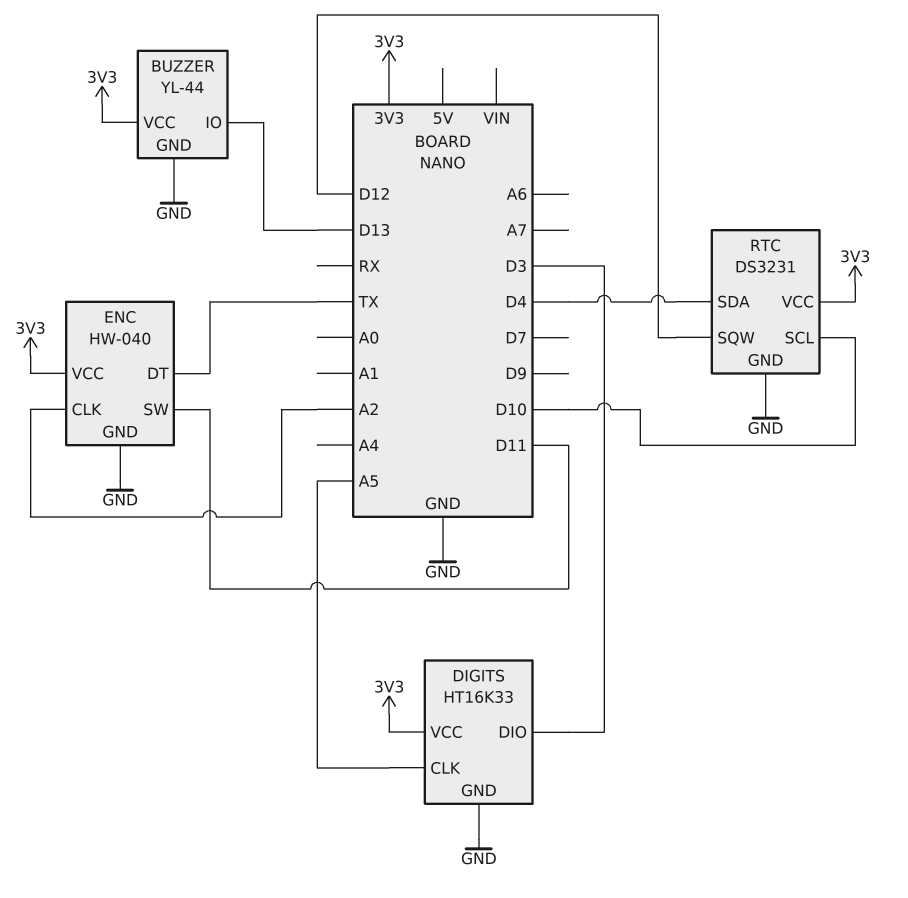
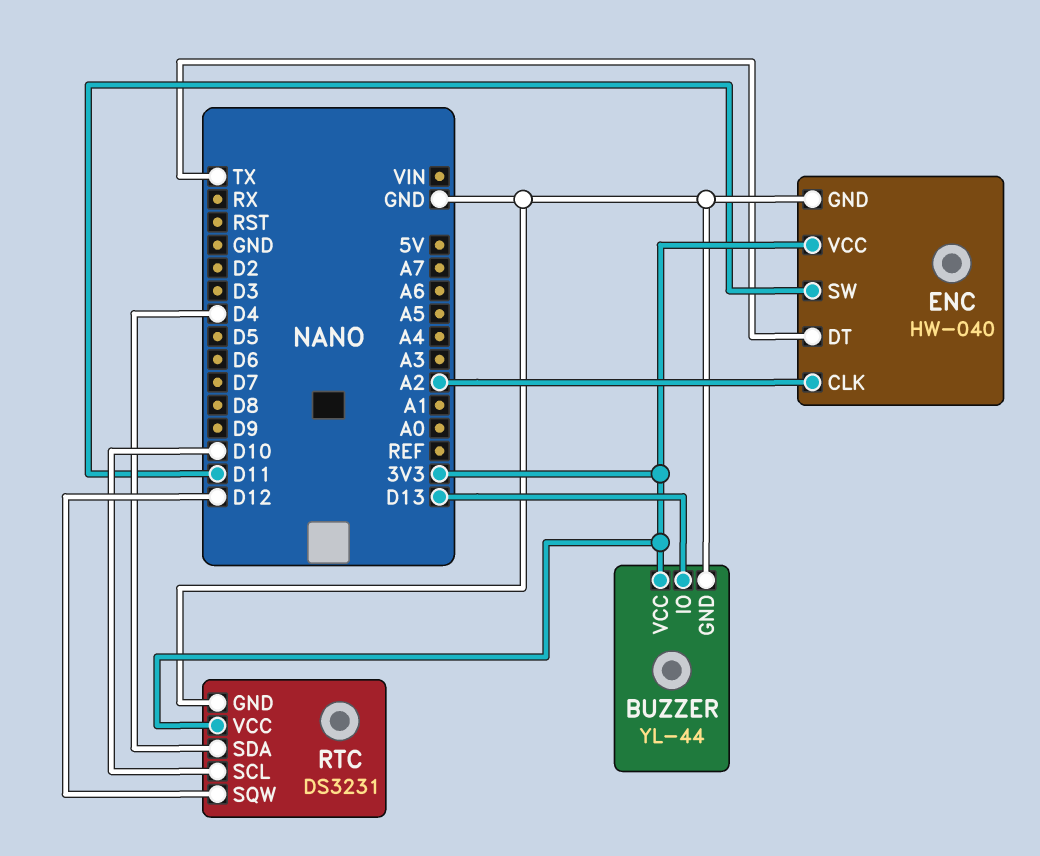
DIGITS: HT16K33 -> none
DIGITS pin CLK: A5 -> none
DIGITS pin DIO: D3 -> none
DIGITS pin GND: GND -> none
DIGITS pin VCC: 3V3 -> none

